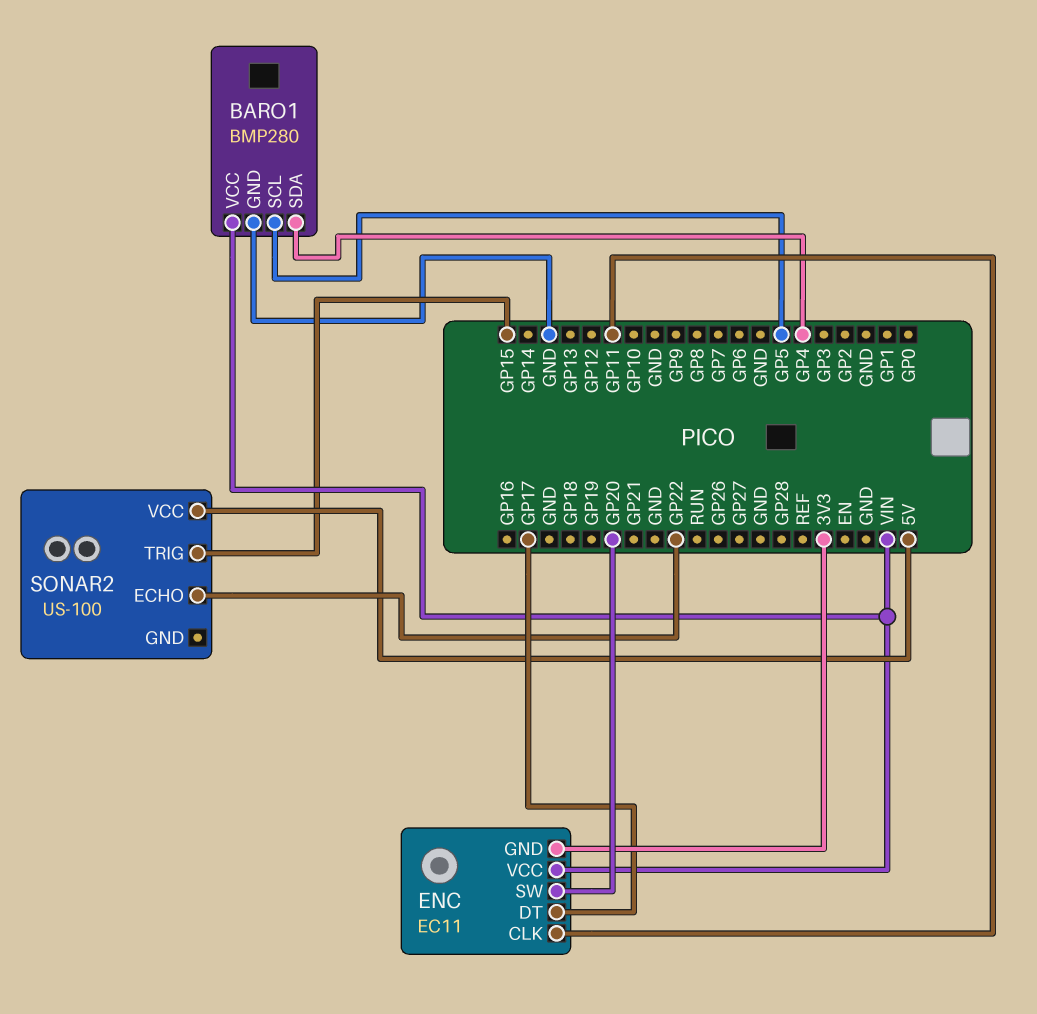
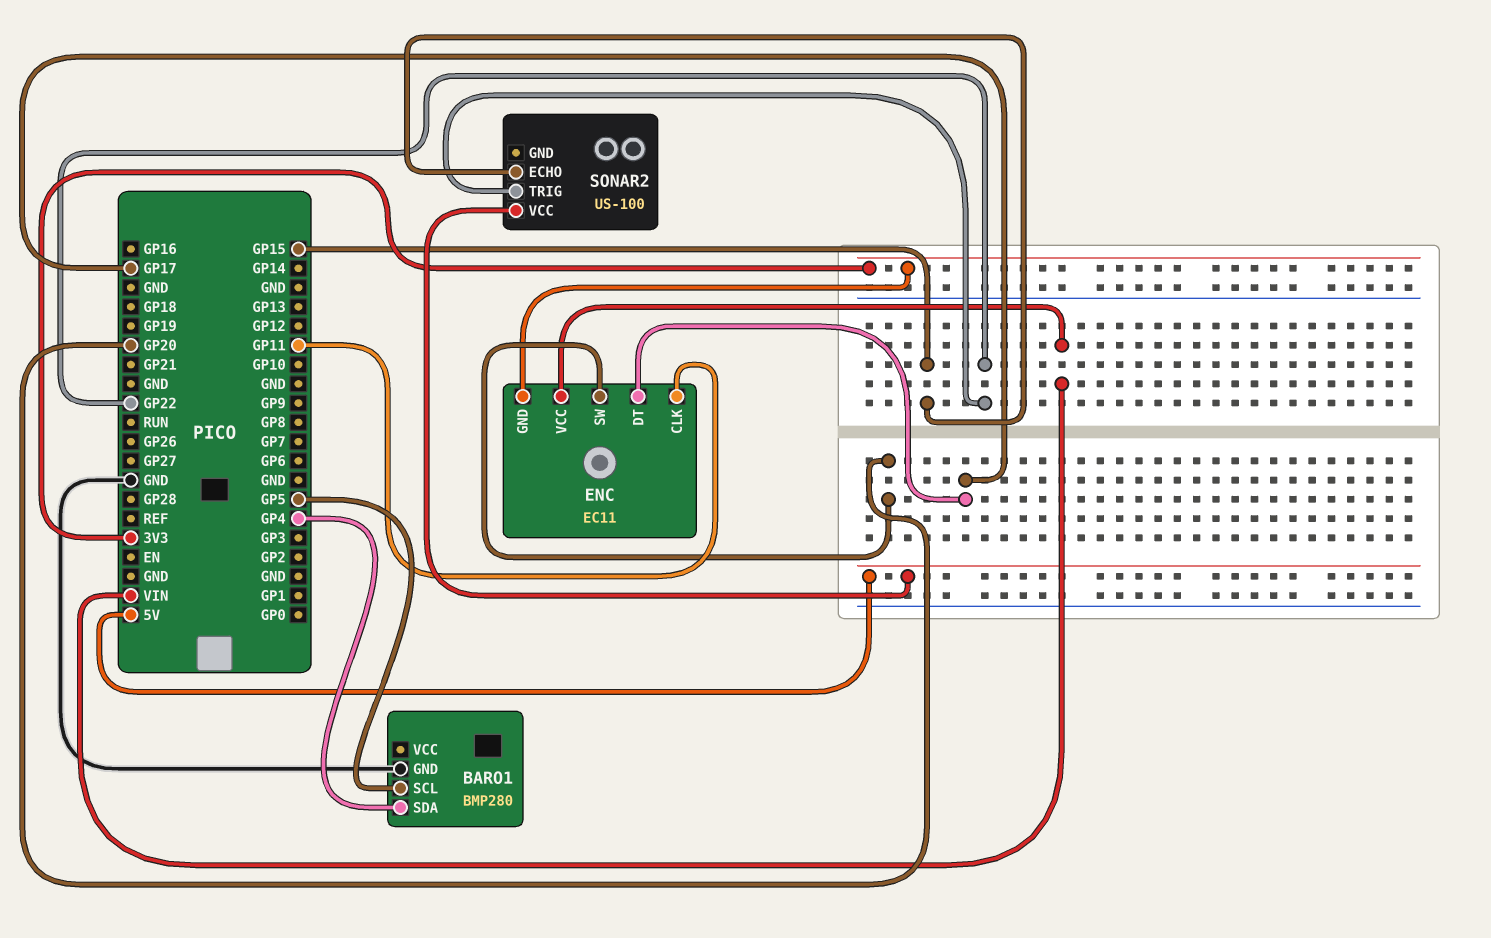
BARO1 pin VCC: VIN -> none
SONAR2 pin ECHO: GP22 -> GP15
SONAR2 pin TRIG: GP15 -> GP22

